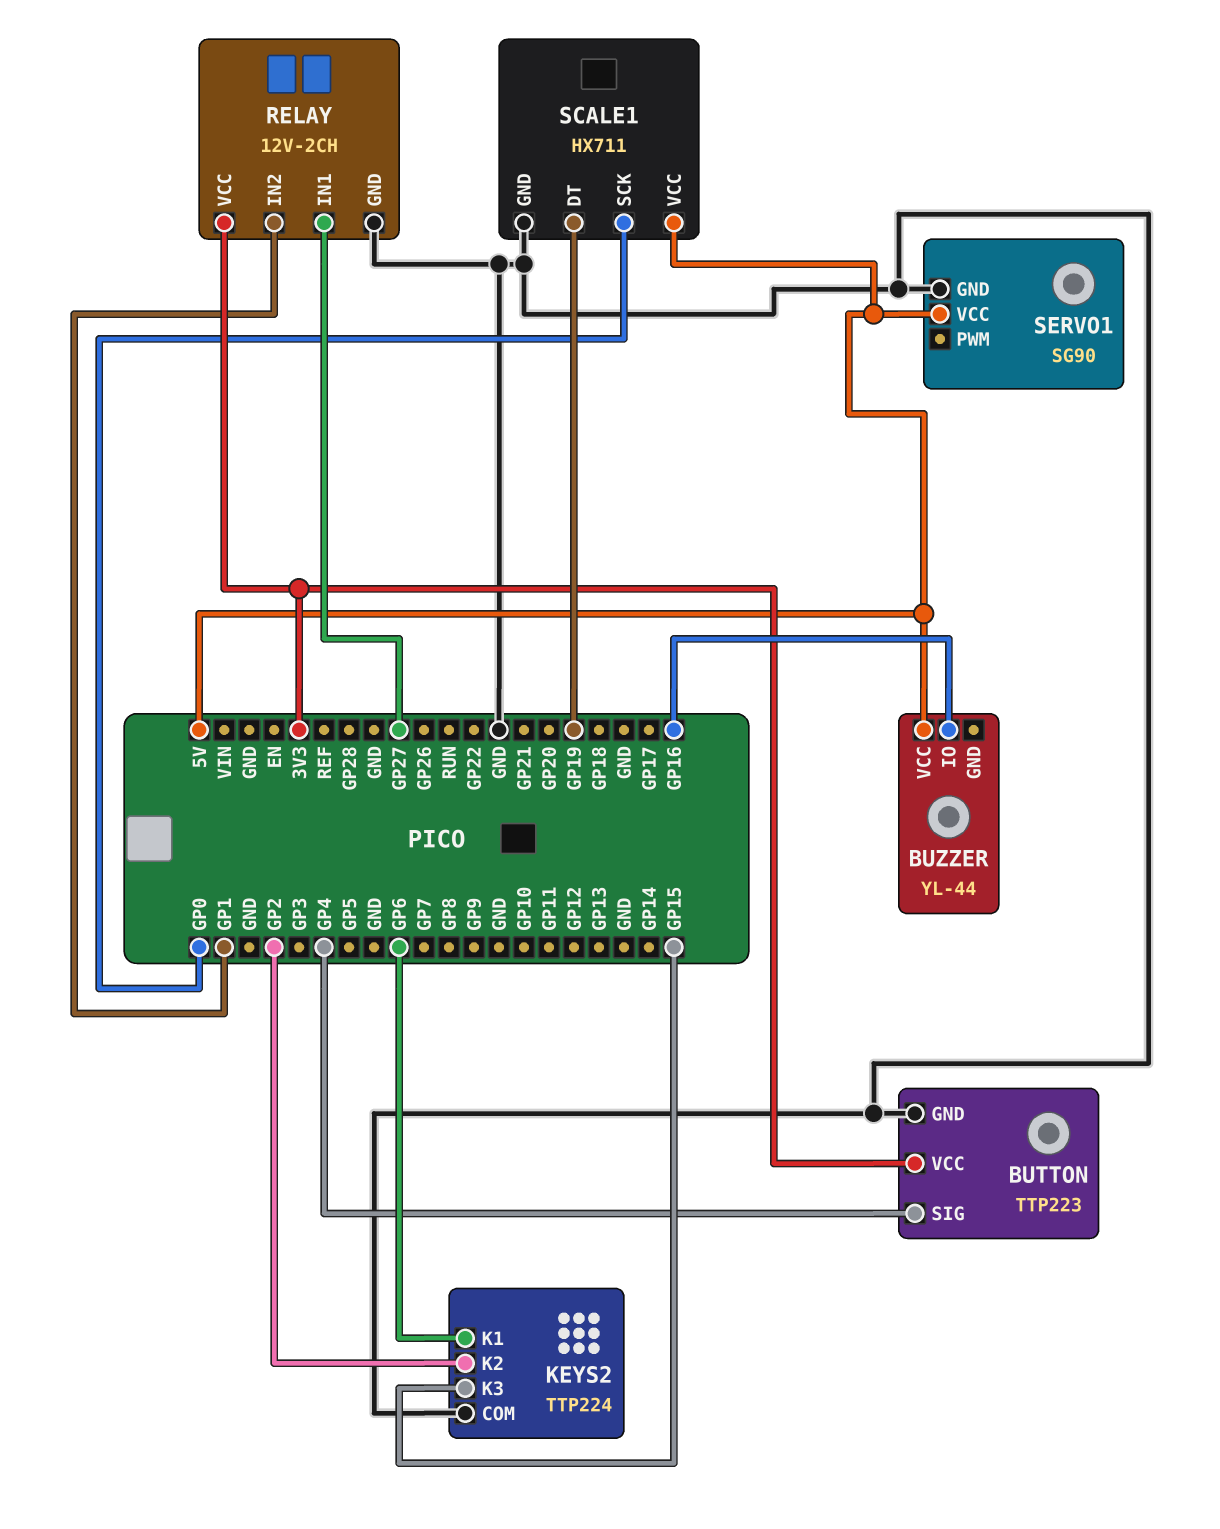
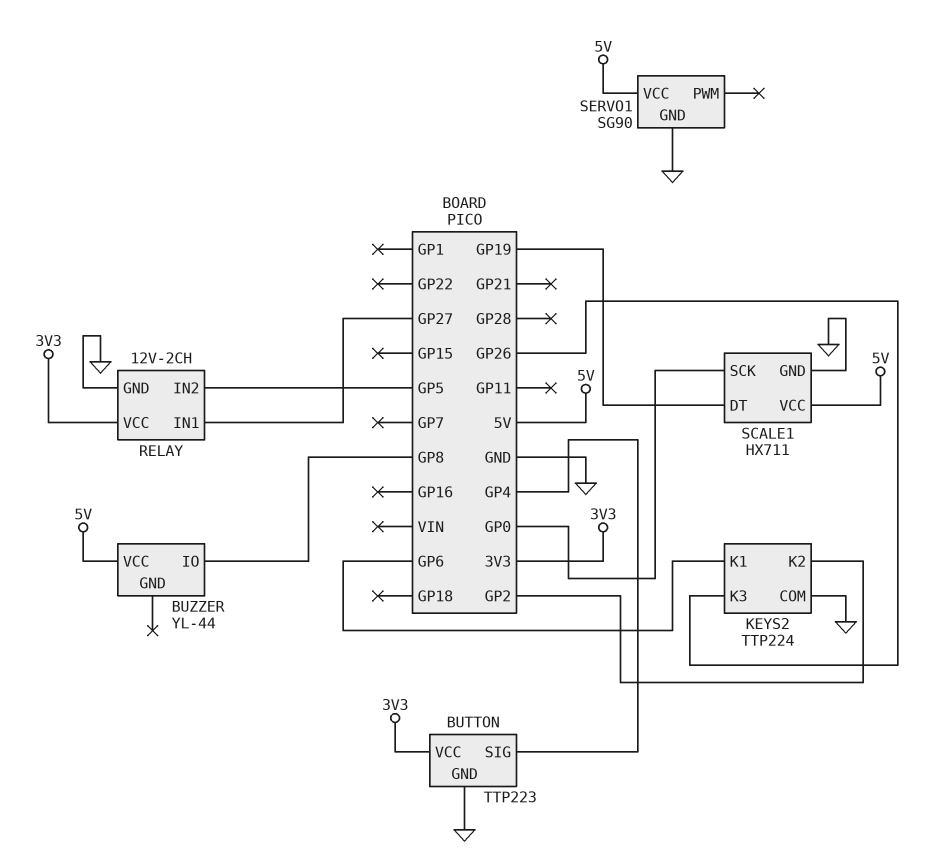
BUZZER pin IO: GP16 -> GP8
KEYS2 pin K3: GP15 -> GP26
RELAY pin IN2: GP1 -> GP5

